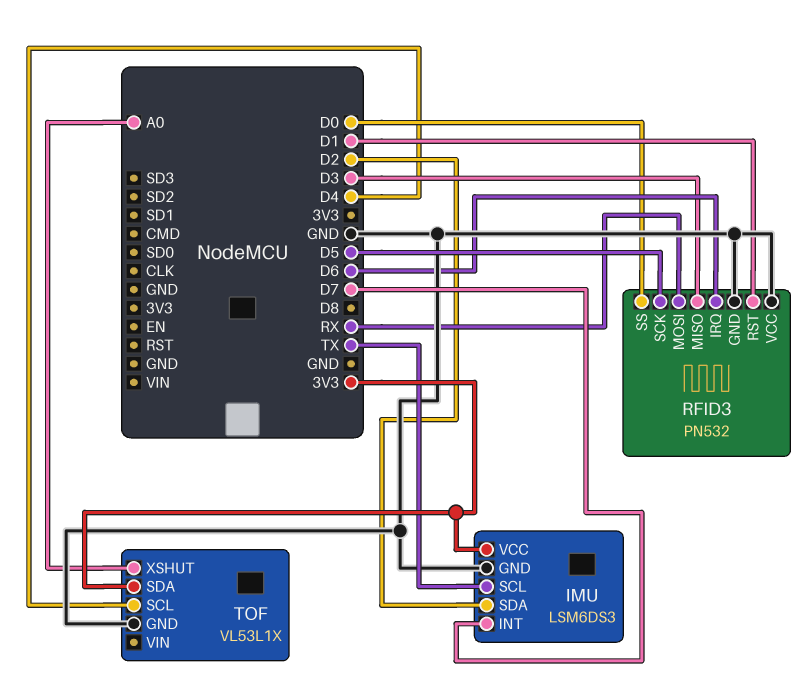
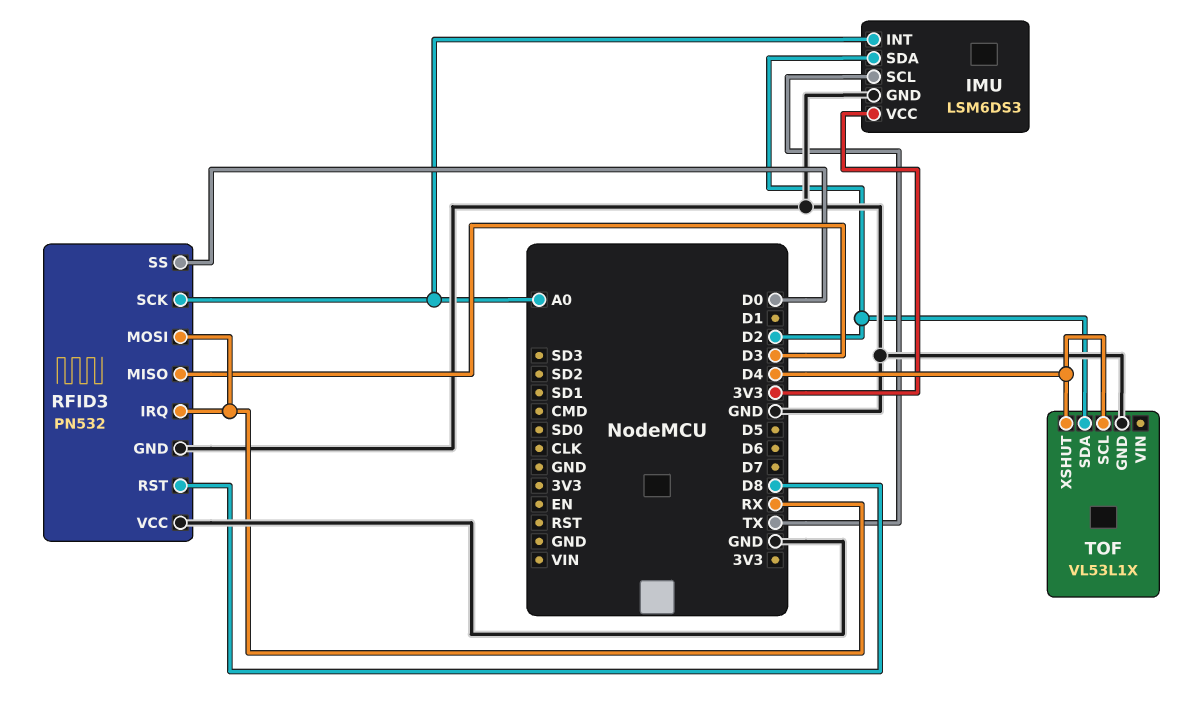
IMU pin INT: D7 -> A0
RFID3 pin IRQ: D6 -> RX
RFID3 pin RST: D1 -> D8
RFID3 pin SCK: D5 -> A0
TOF pin SDA: 3V3 -> D2
TOF pin XSHUT: A0 -> D4

